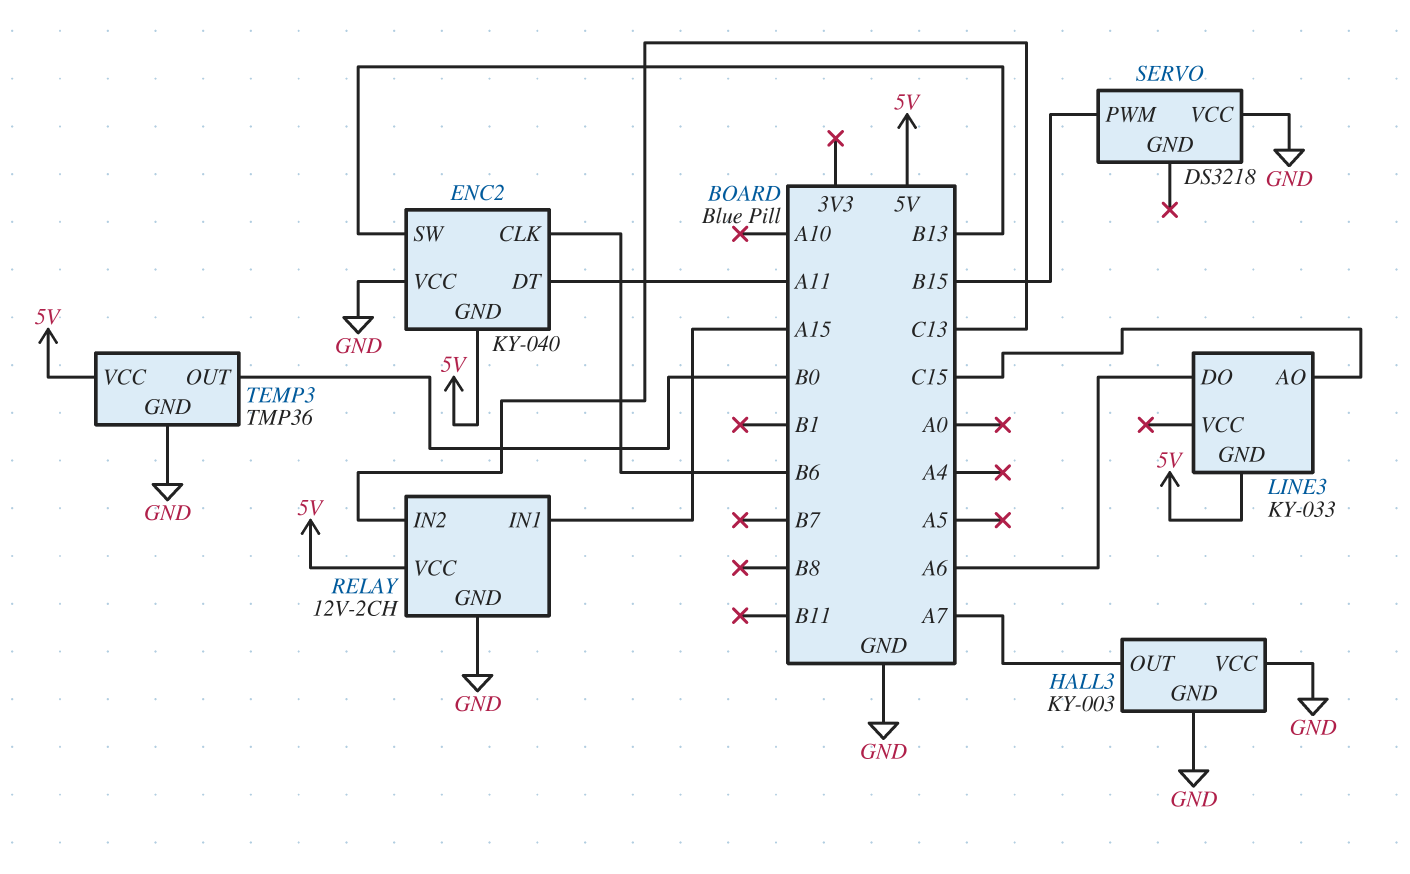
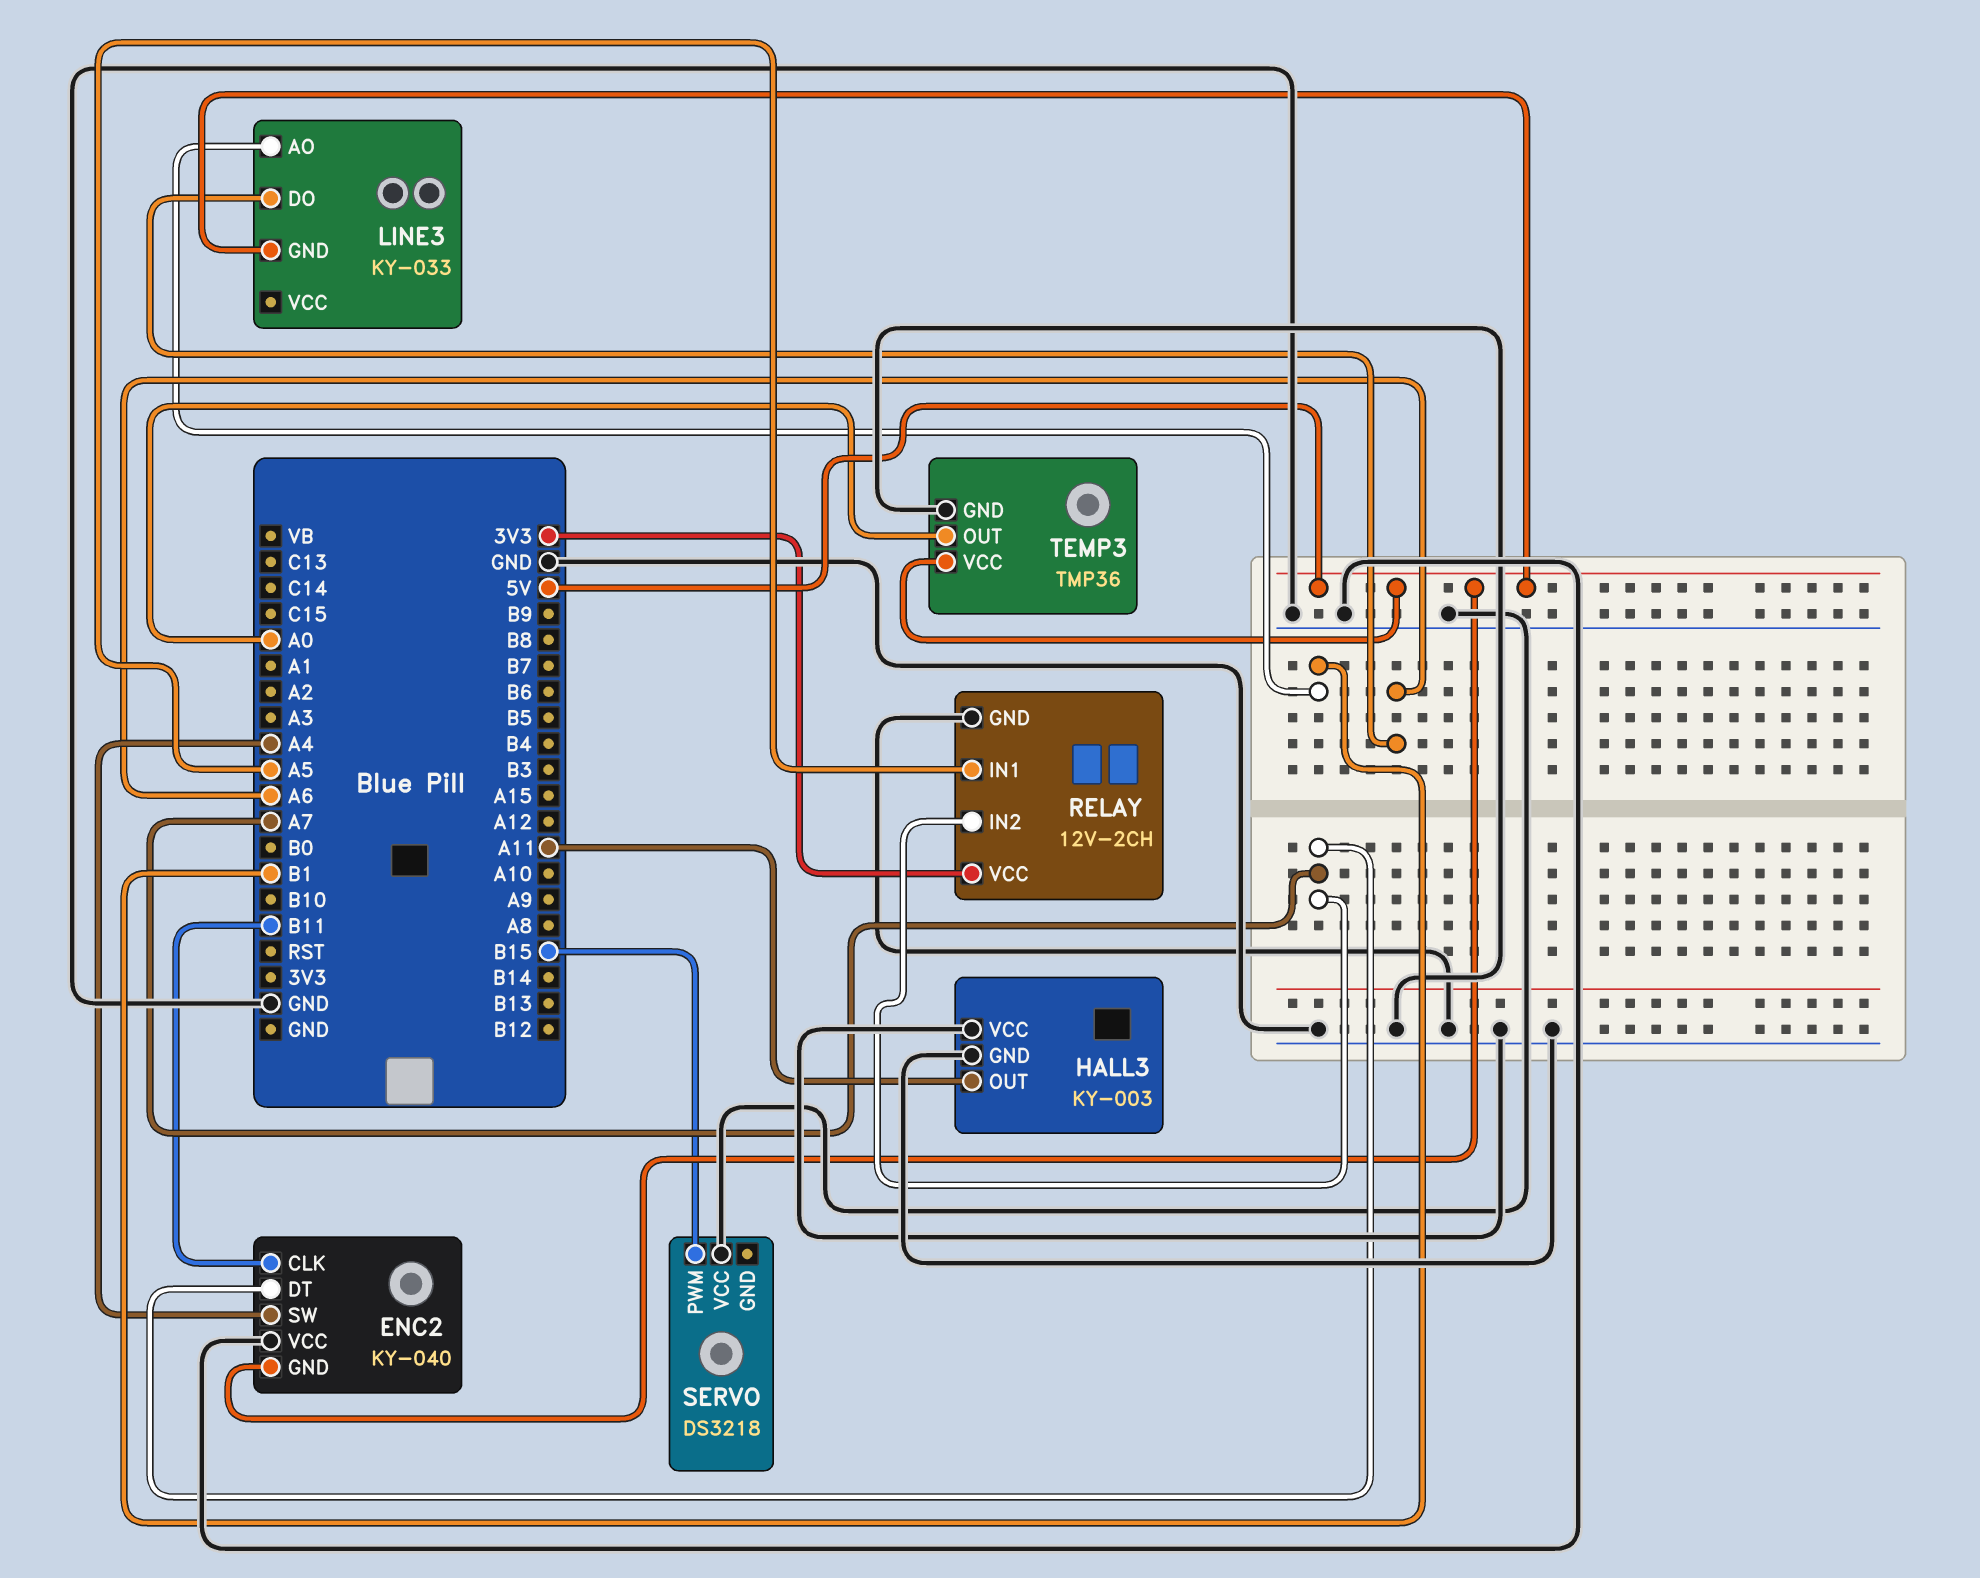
ENC2 pin CLK: B6 -> B11
ENC2 pin DT: A11 -> A7
ENC2 pin SW: B13 -> A4
HALL3 pin OUT: A7 -> A11
LINE3 pin AO: C15 -> B1
RELAY pin IN1: A15 -> A5
RELAY pin IN2: C13 -> A7
RELAY pin VCC: 5V -> 3V3
TEMP3 pin OUT: B0 -> A0

